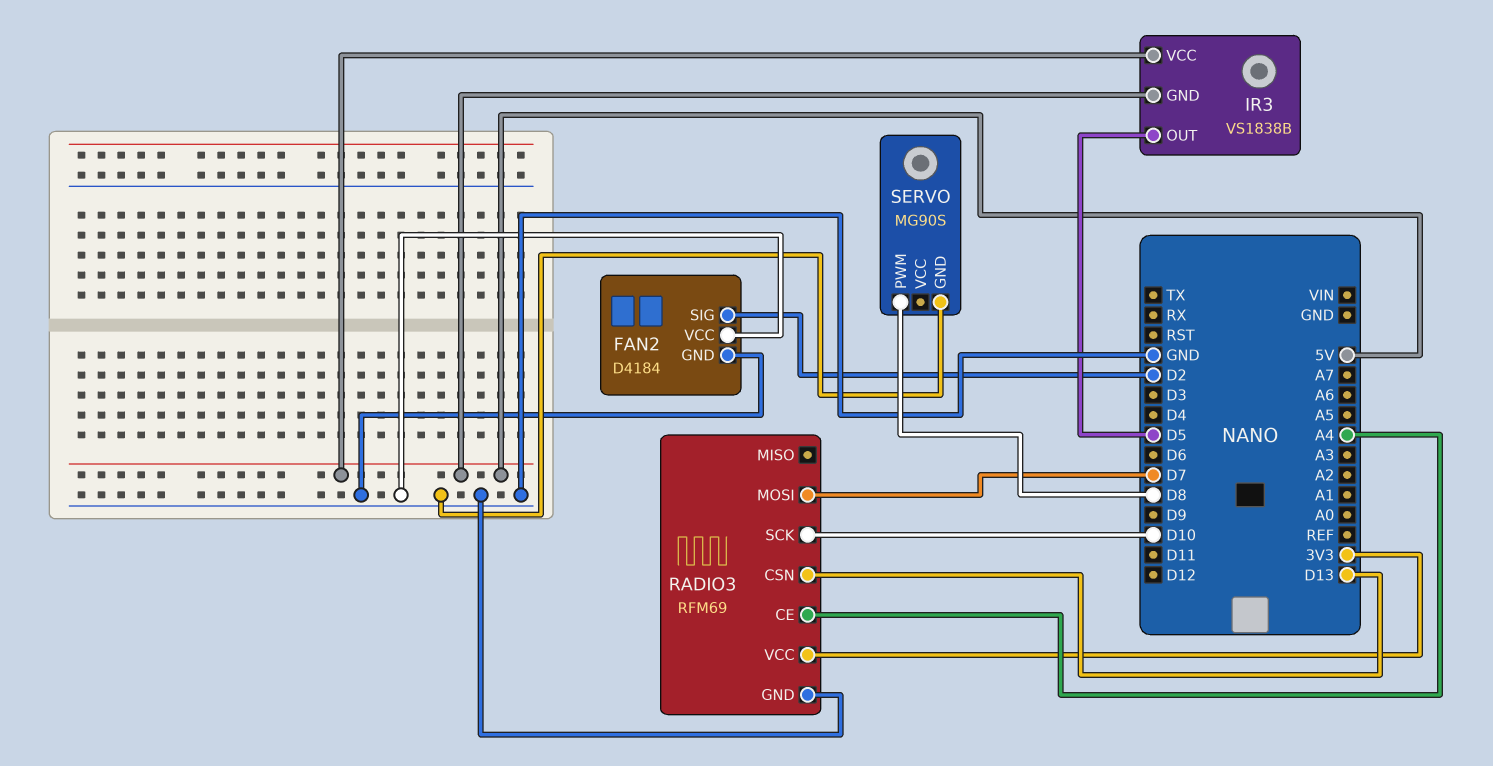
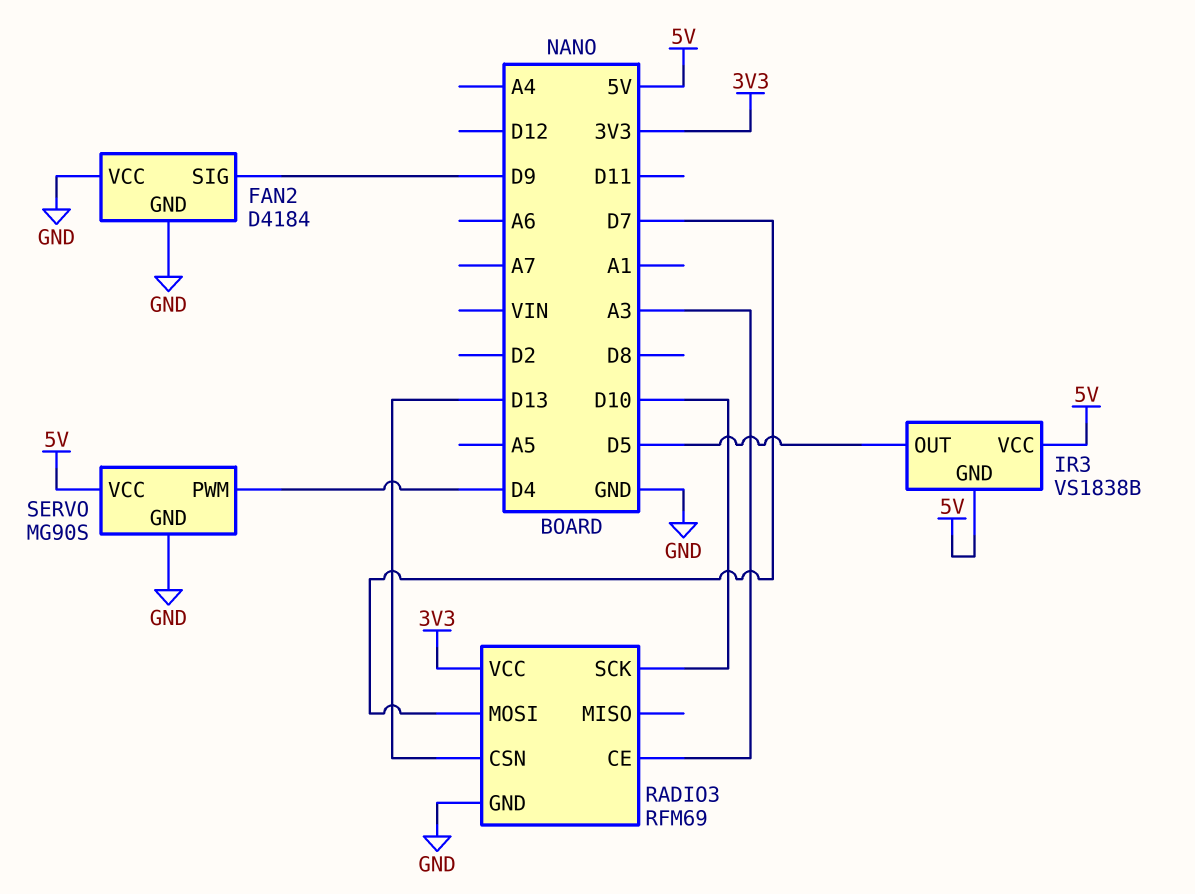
FAN2 pin SIG: D2 -> D9
RADIO3 pin CE: A4 -> A3
SERVO pin PWM: D8 -> D4
SERVO pin VCC: none -> 5V

